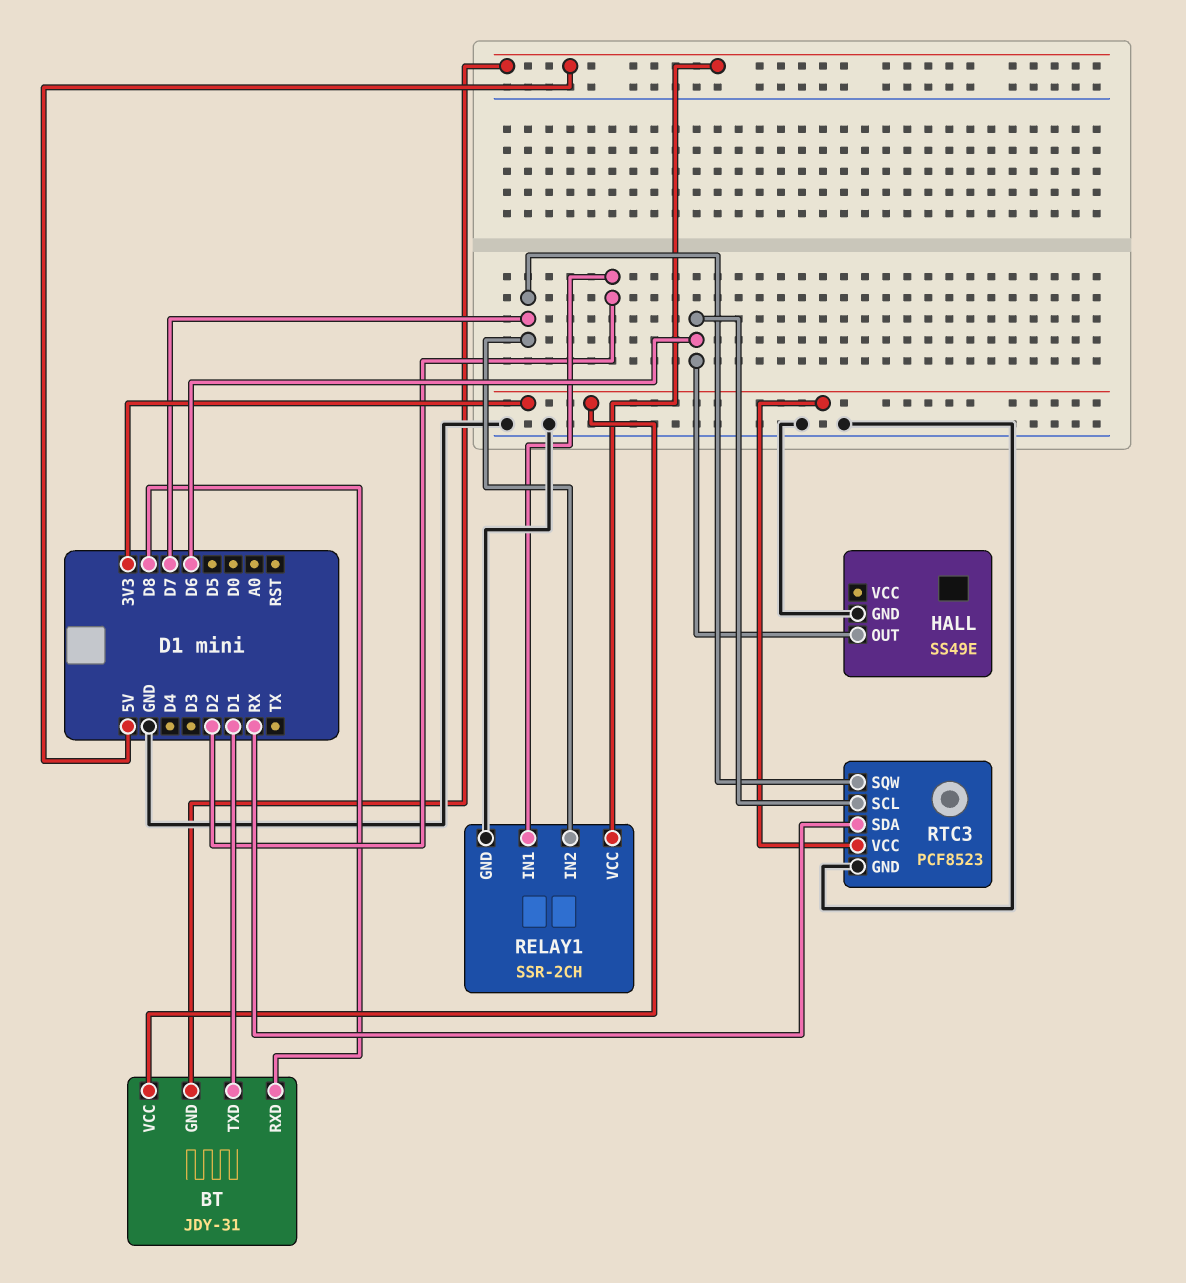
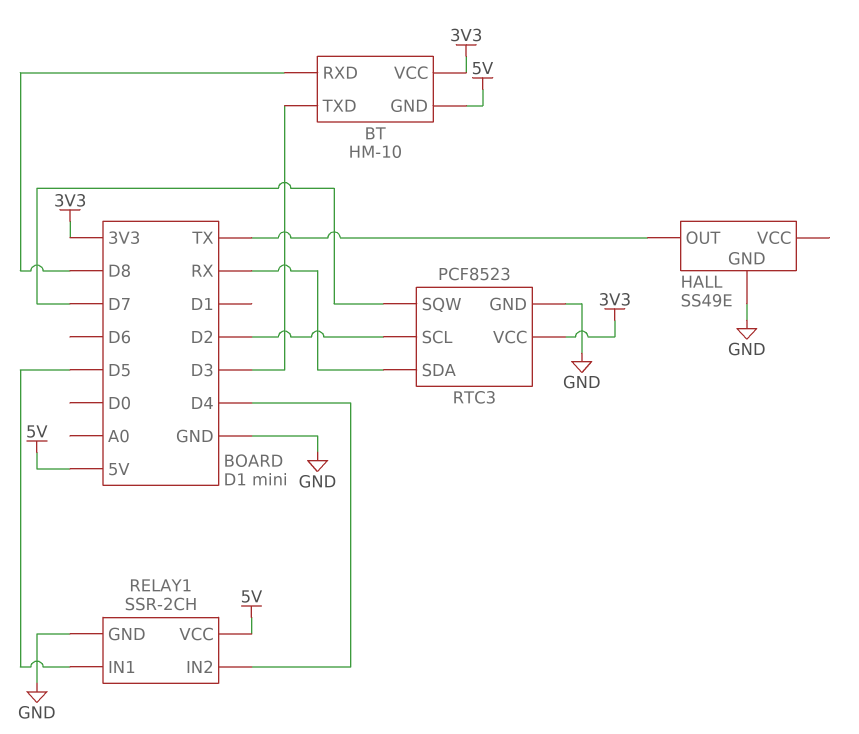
BT: JDY-31 -> HM-10
BT pin TXD: D1 -> D3
HALL pin OUT: D6 -> TX
RELAY1 pin IN1: D2 -> D5
RELAY1 pin IN2: D7 -> D4
RTC3 pin SCL: D6 -> D2

